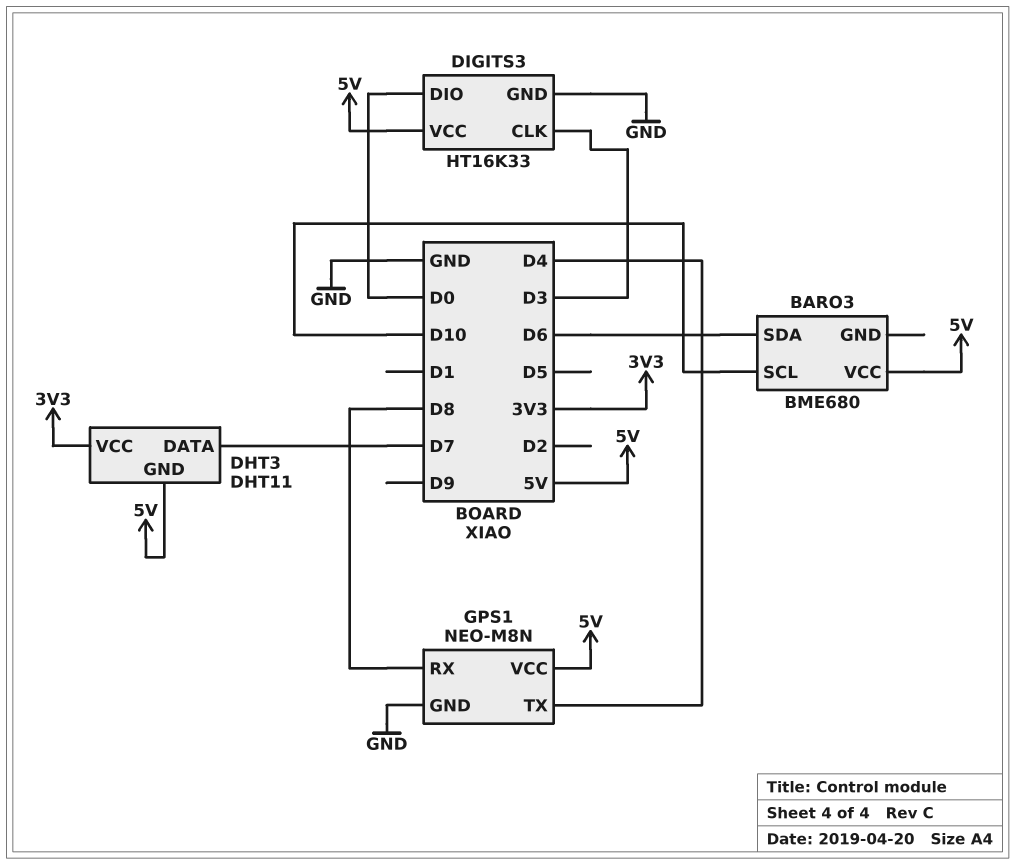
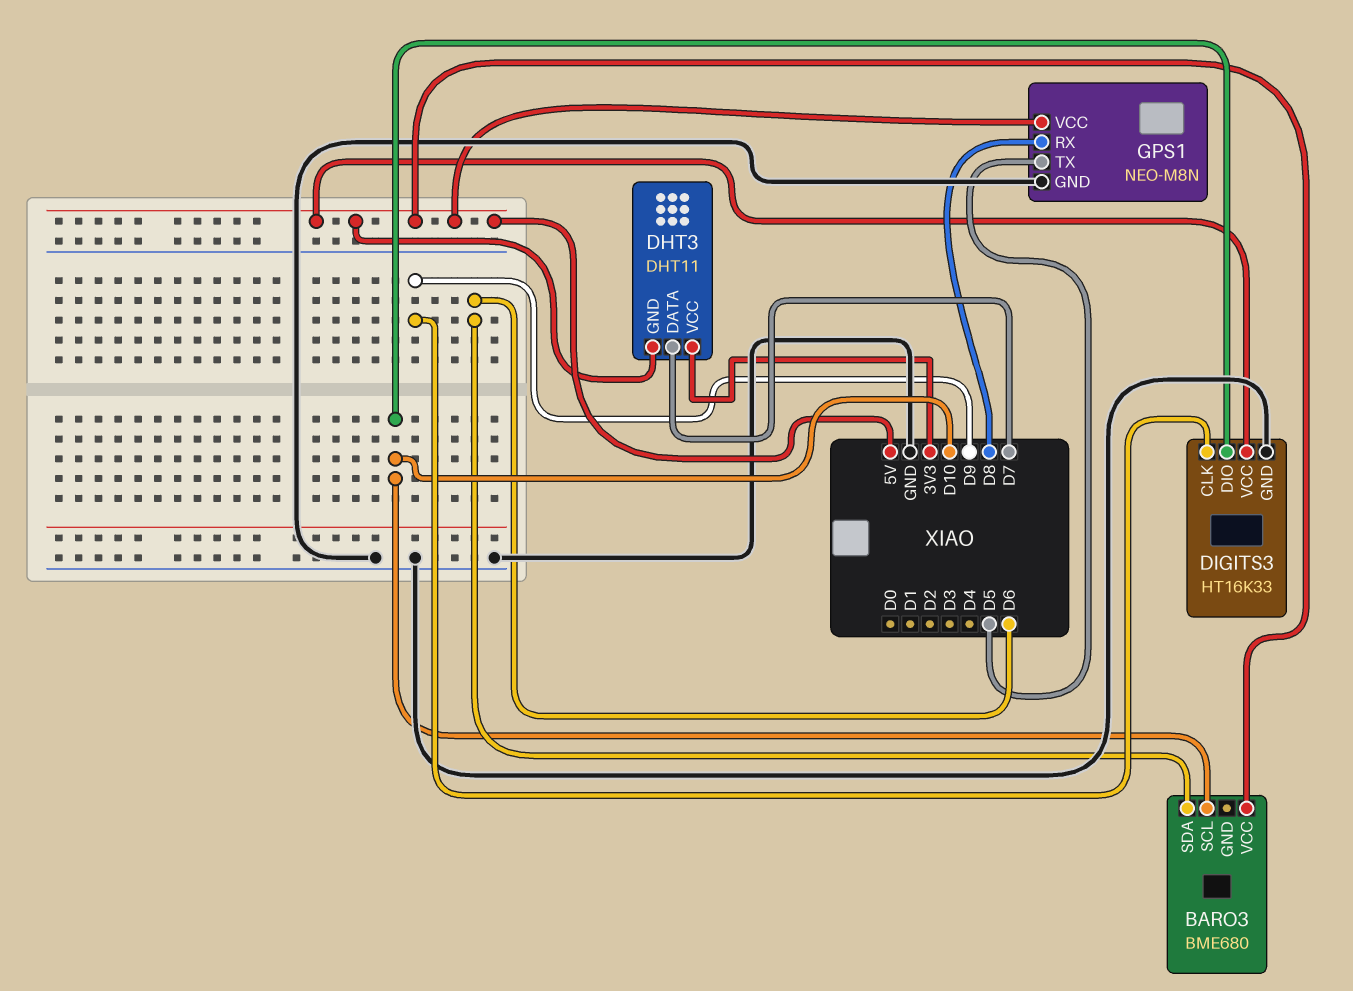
DIGITS3 pin CLK: D3 -> D9
DIGITS3 pin DIO: D0 -> D10
GPS1 pin TX: D4 -> D5

